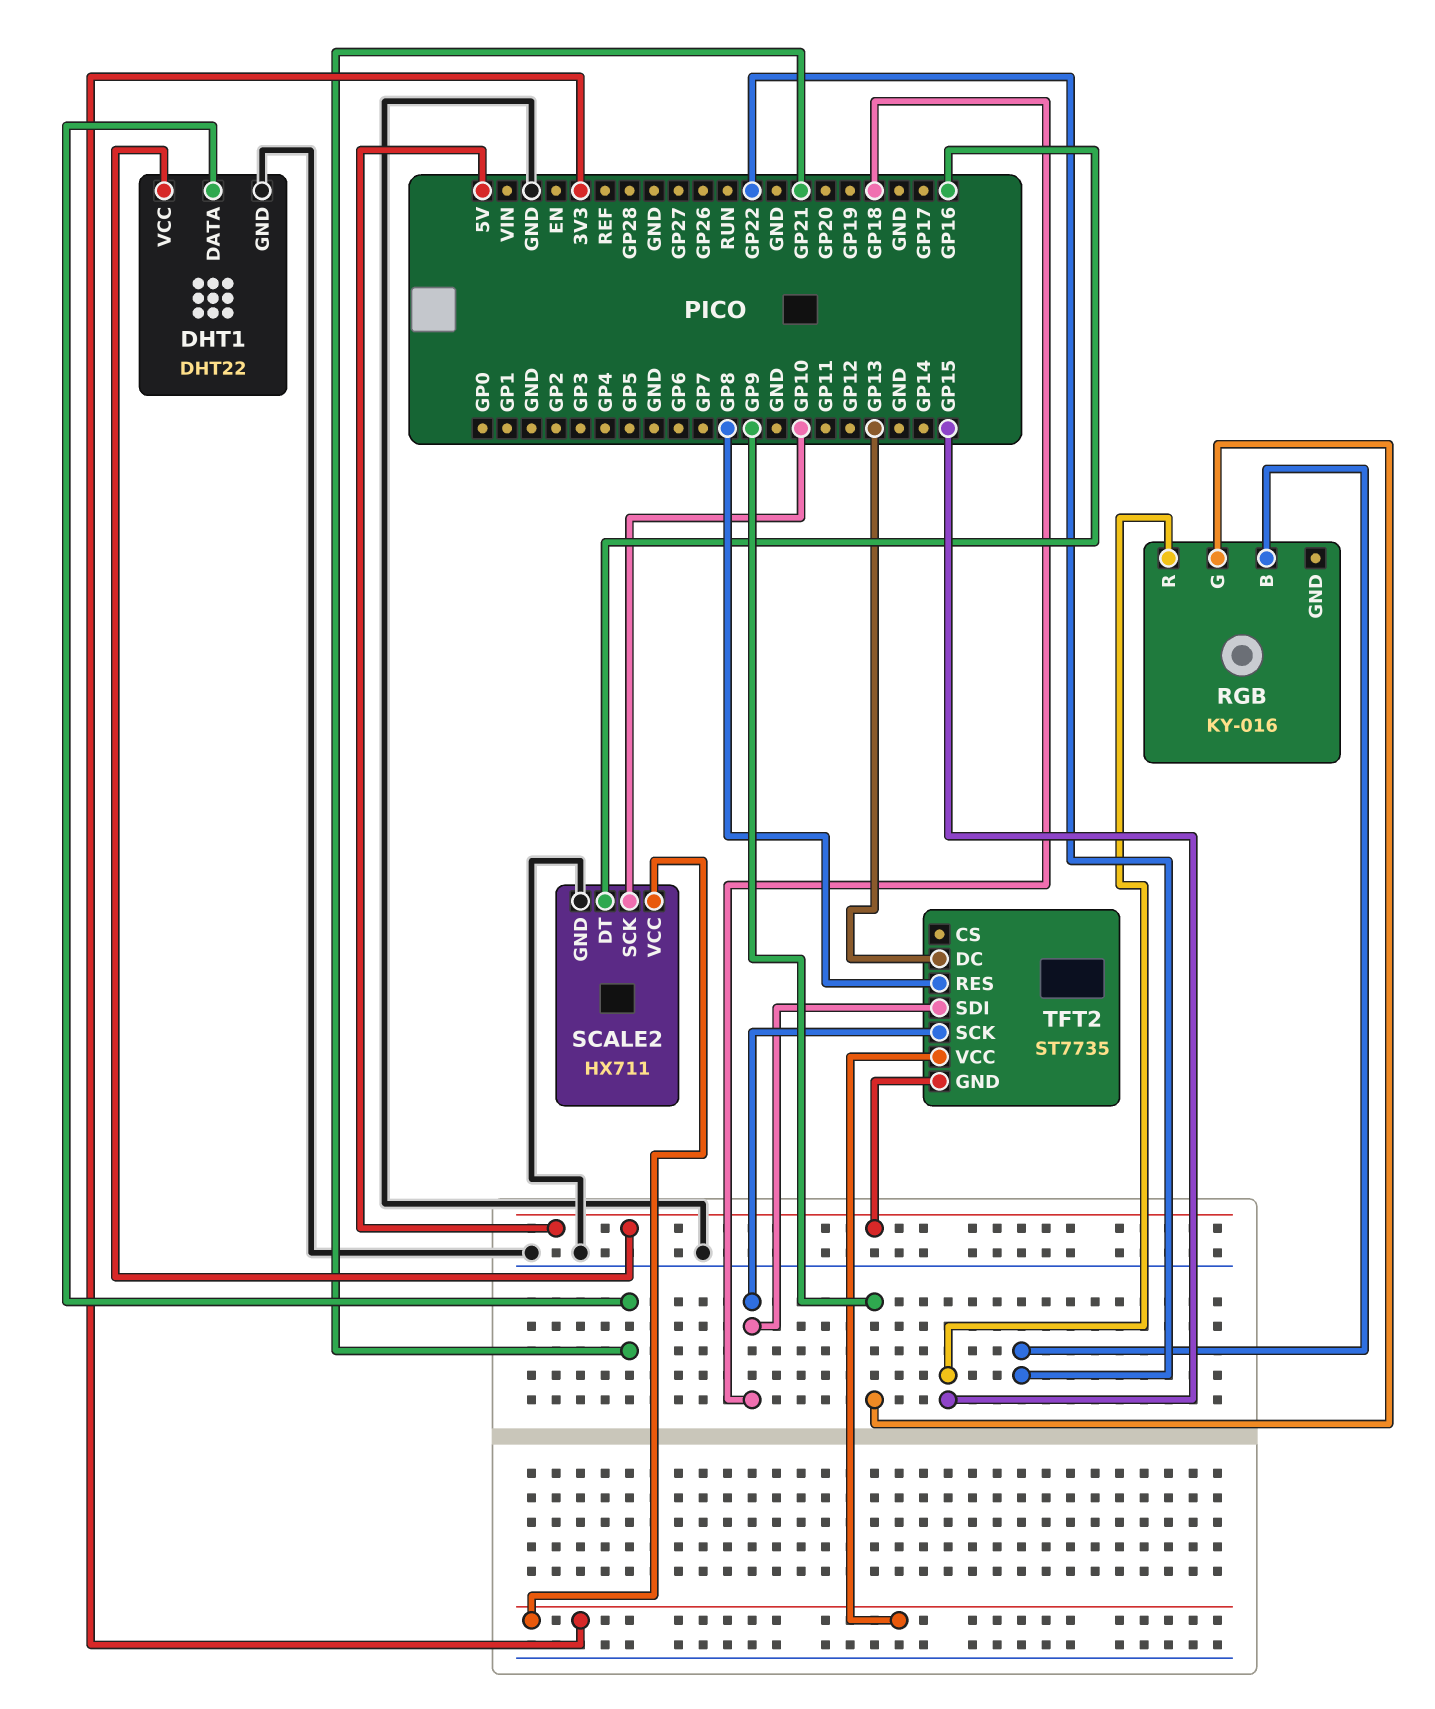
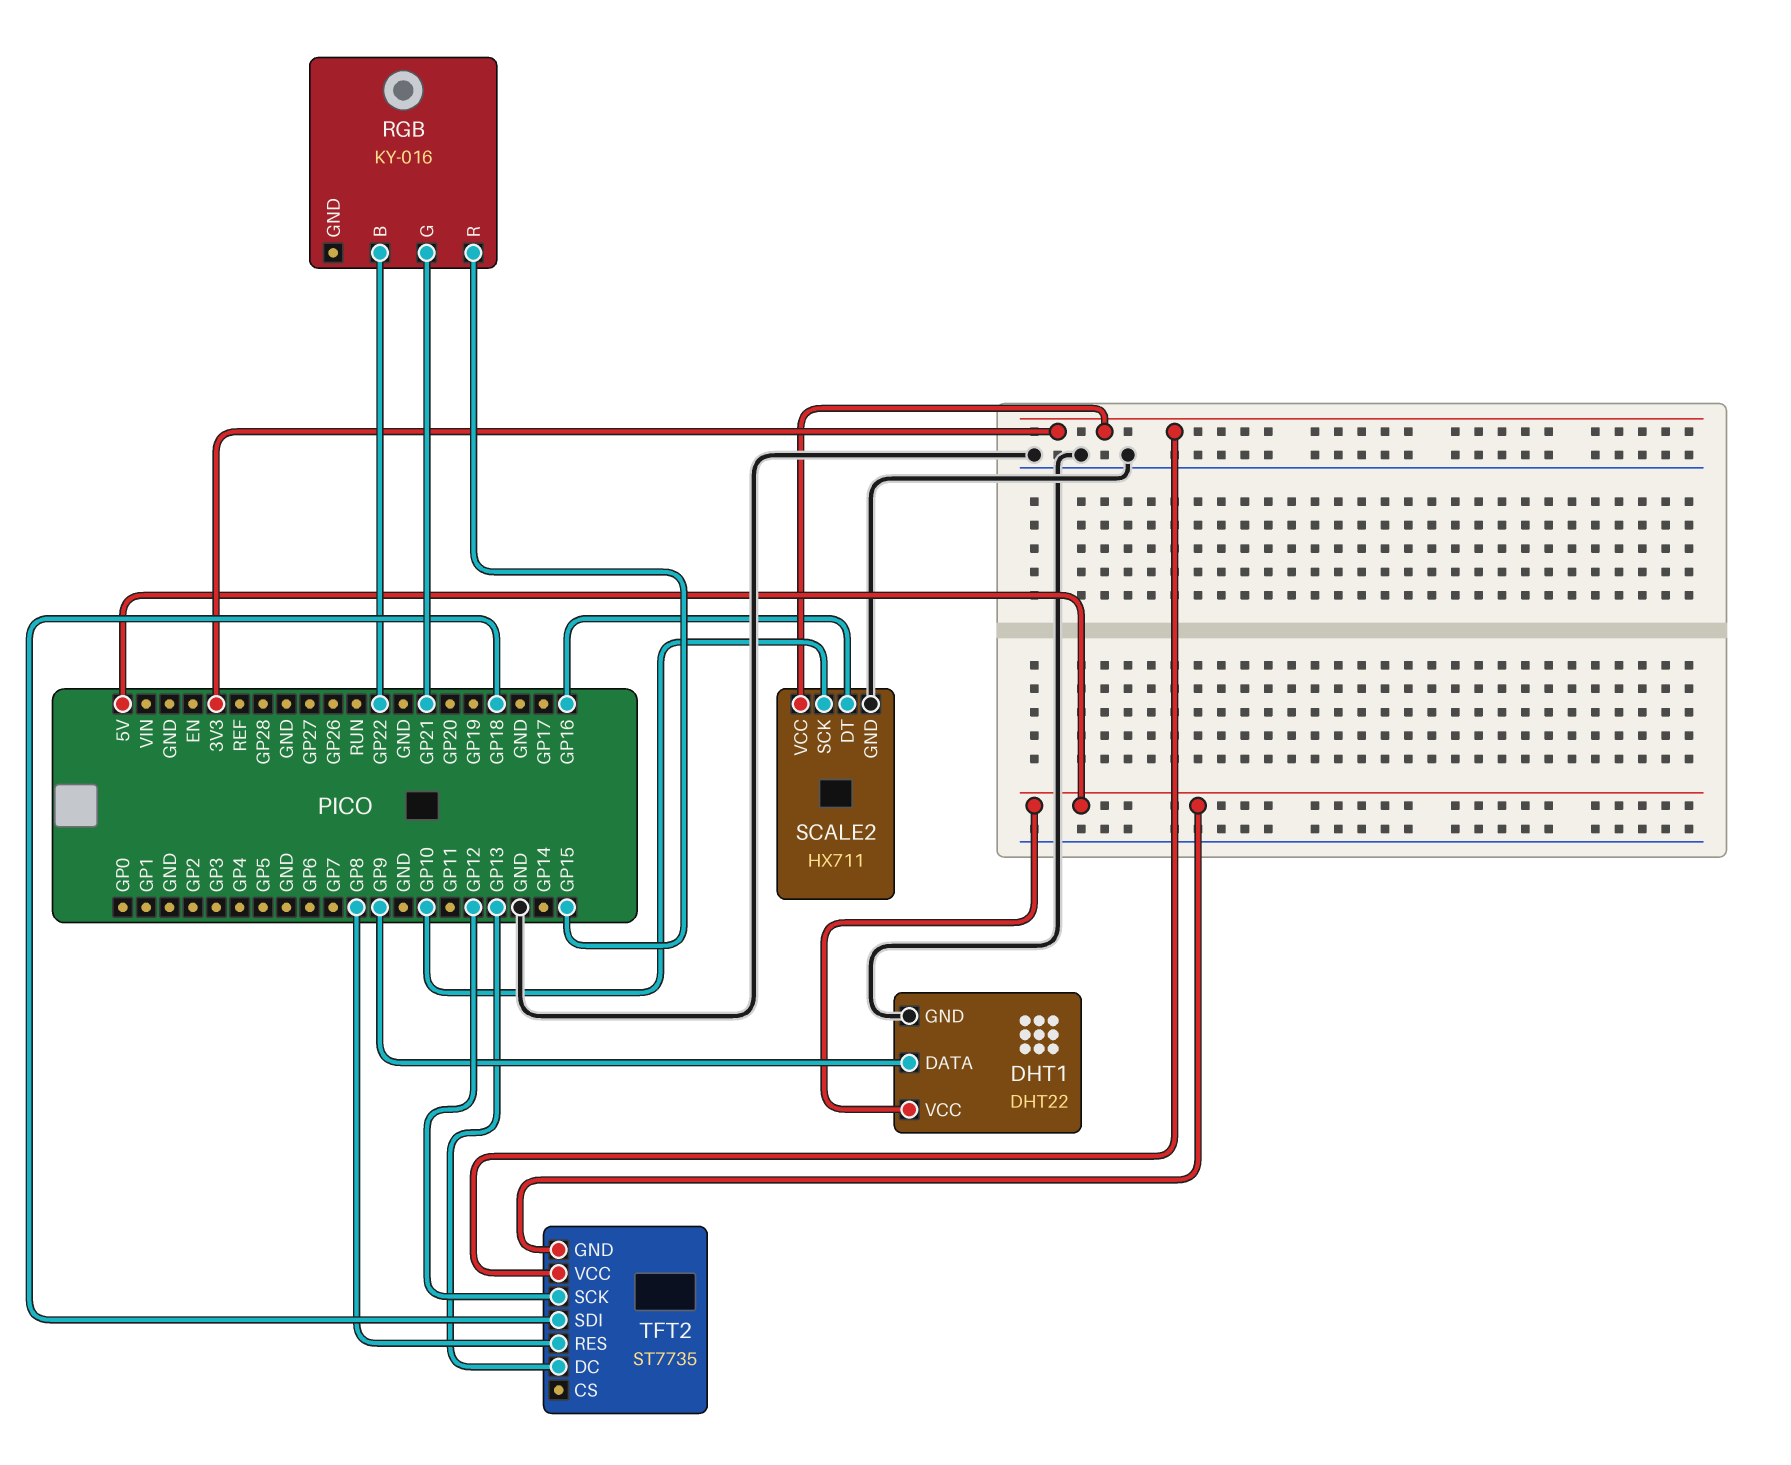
DHT1 pin DATA: GP21 -> GP9
RGB pin G: GP9 -> GP21
TFT2 pin SCK: GP18 -> GP12

